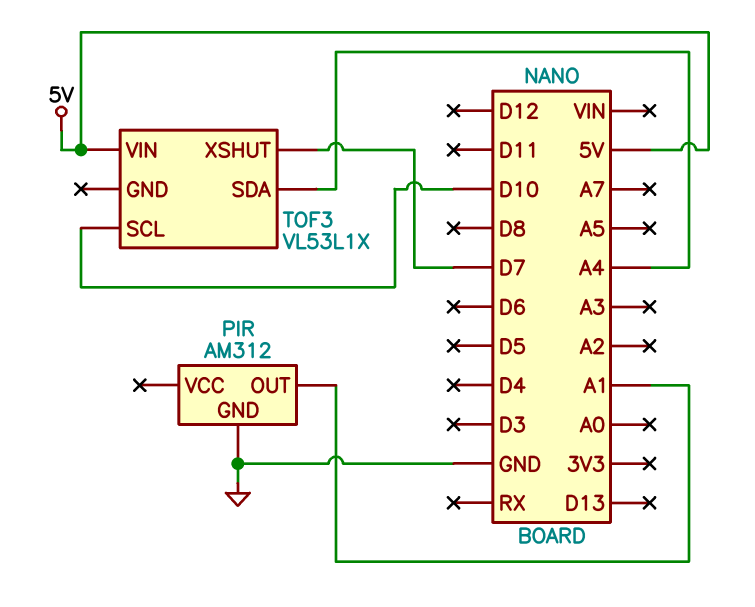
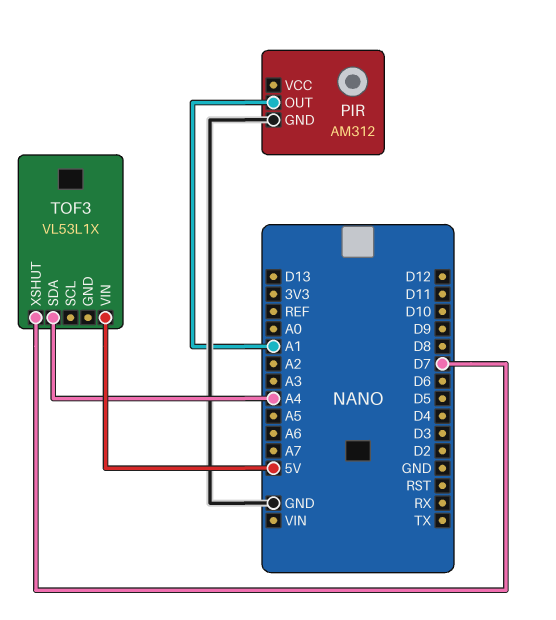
TOF3 pin SCL: D10 -> none

